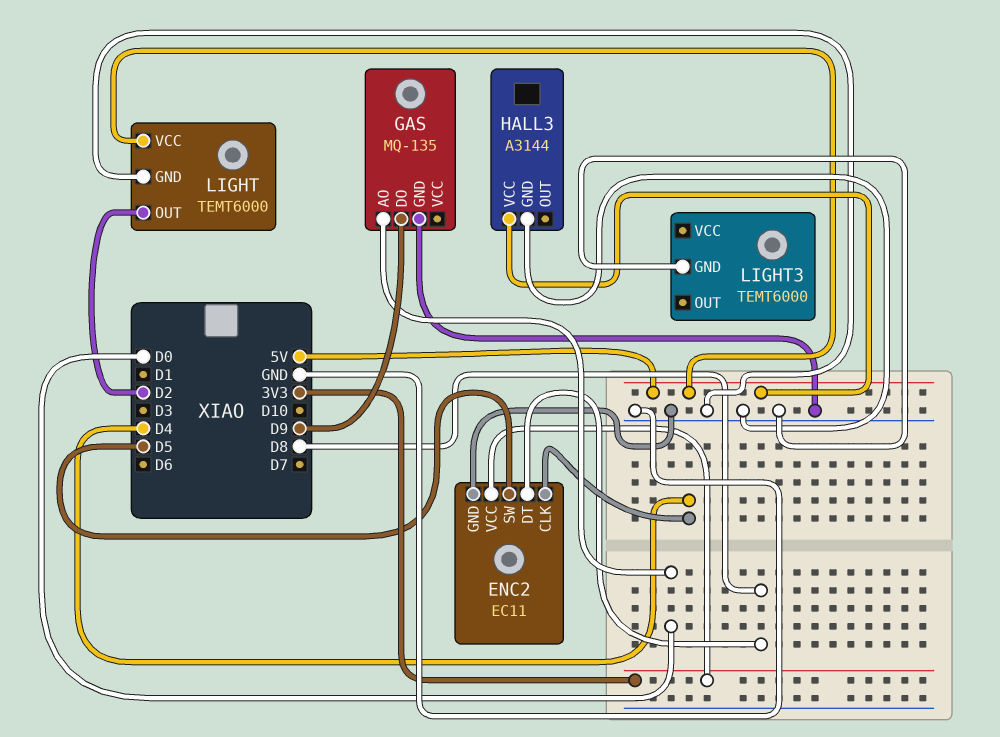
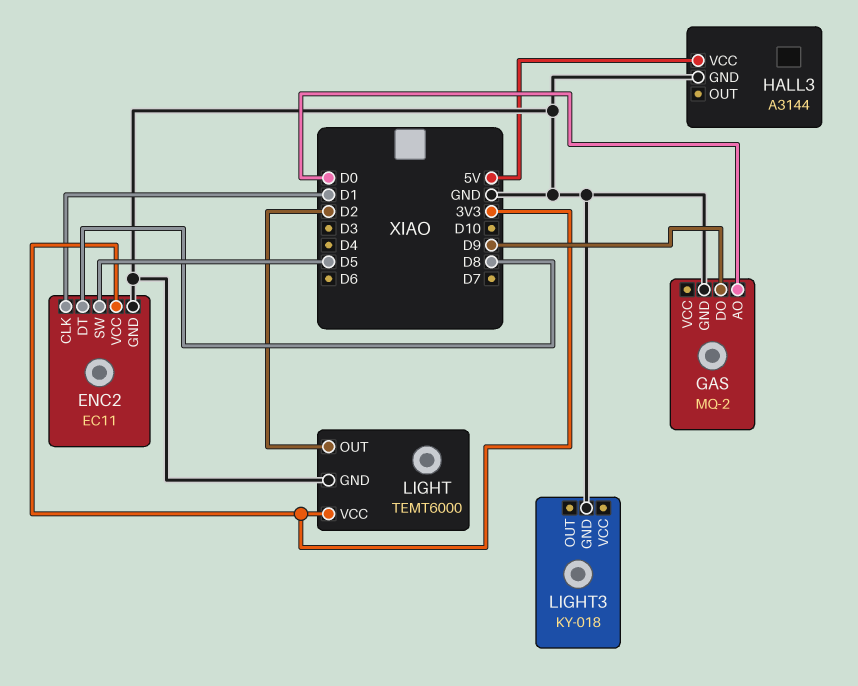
ENC2 pin CLK: D4 -> D1
GAS: MQ-135 -> MQ-2
LIGHT pin VCC: 5V -> 3V3
LIGHT3: TEMT6000 -> KY-018

